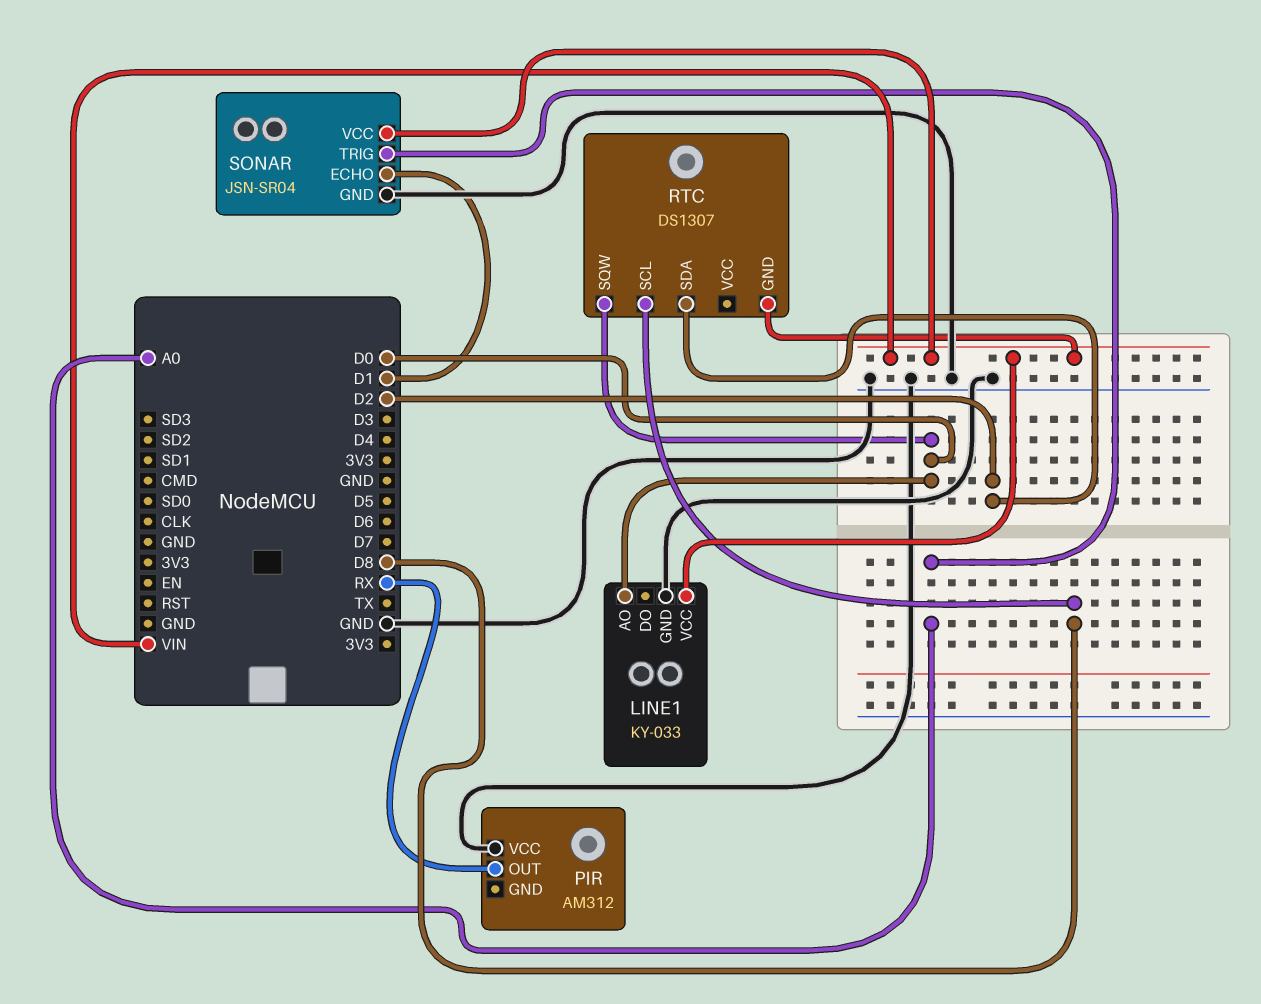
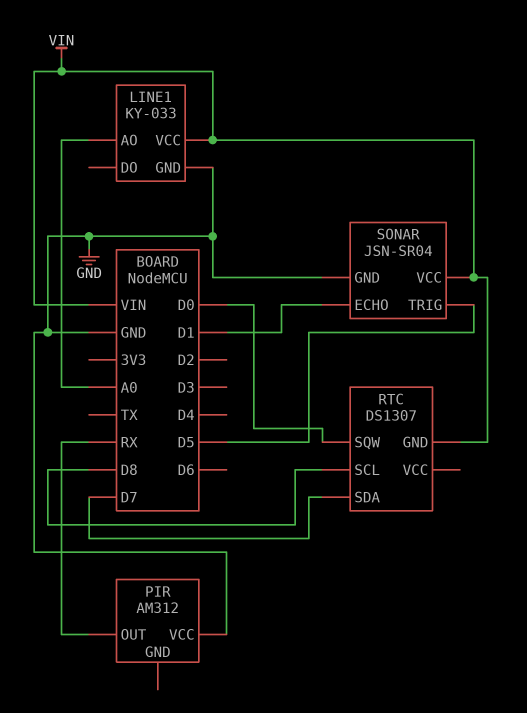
LINE1 pin AO: D0 -> A0
RTC pin SDA: D2 -> D7
SONAR pin TRIG: A0 -> D5

